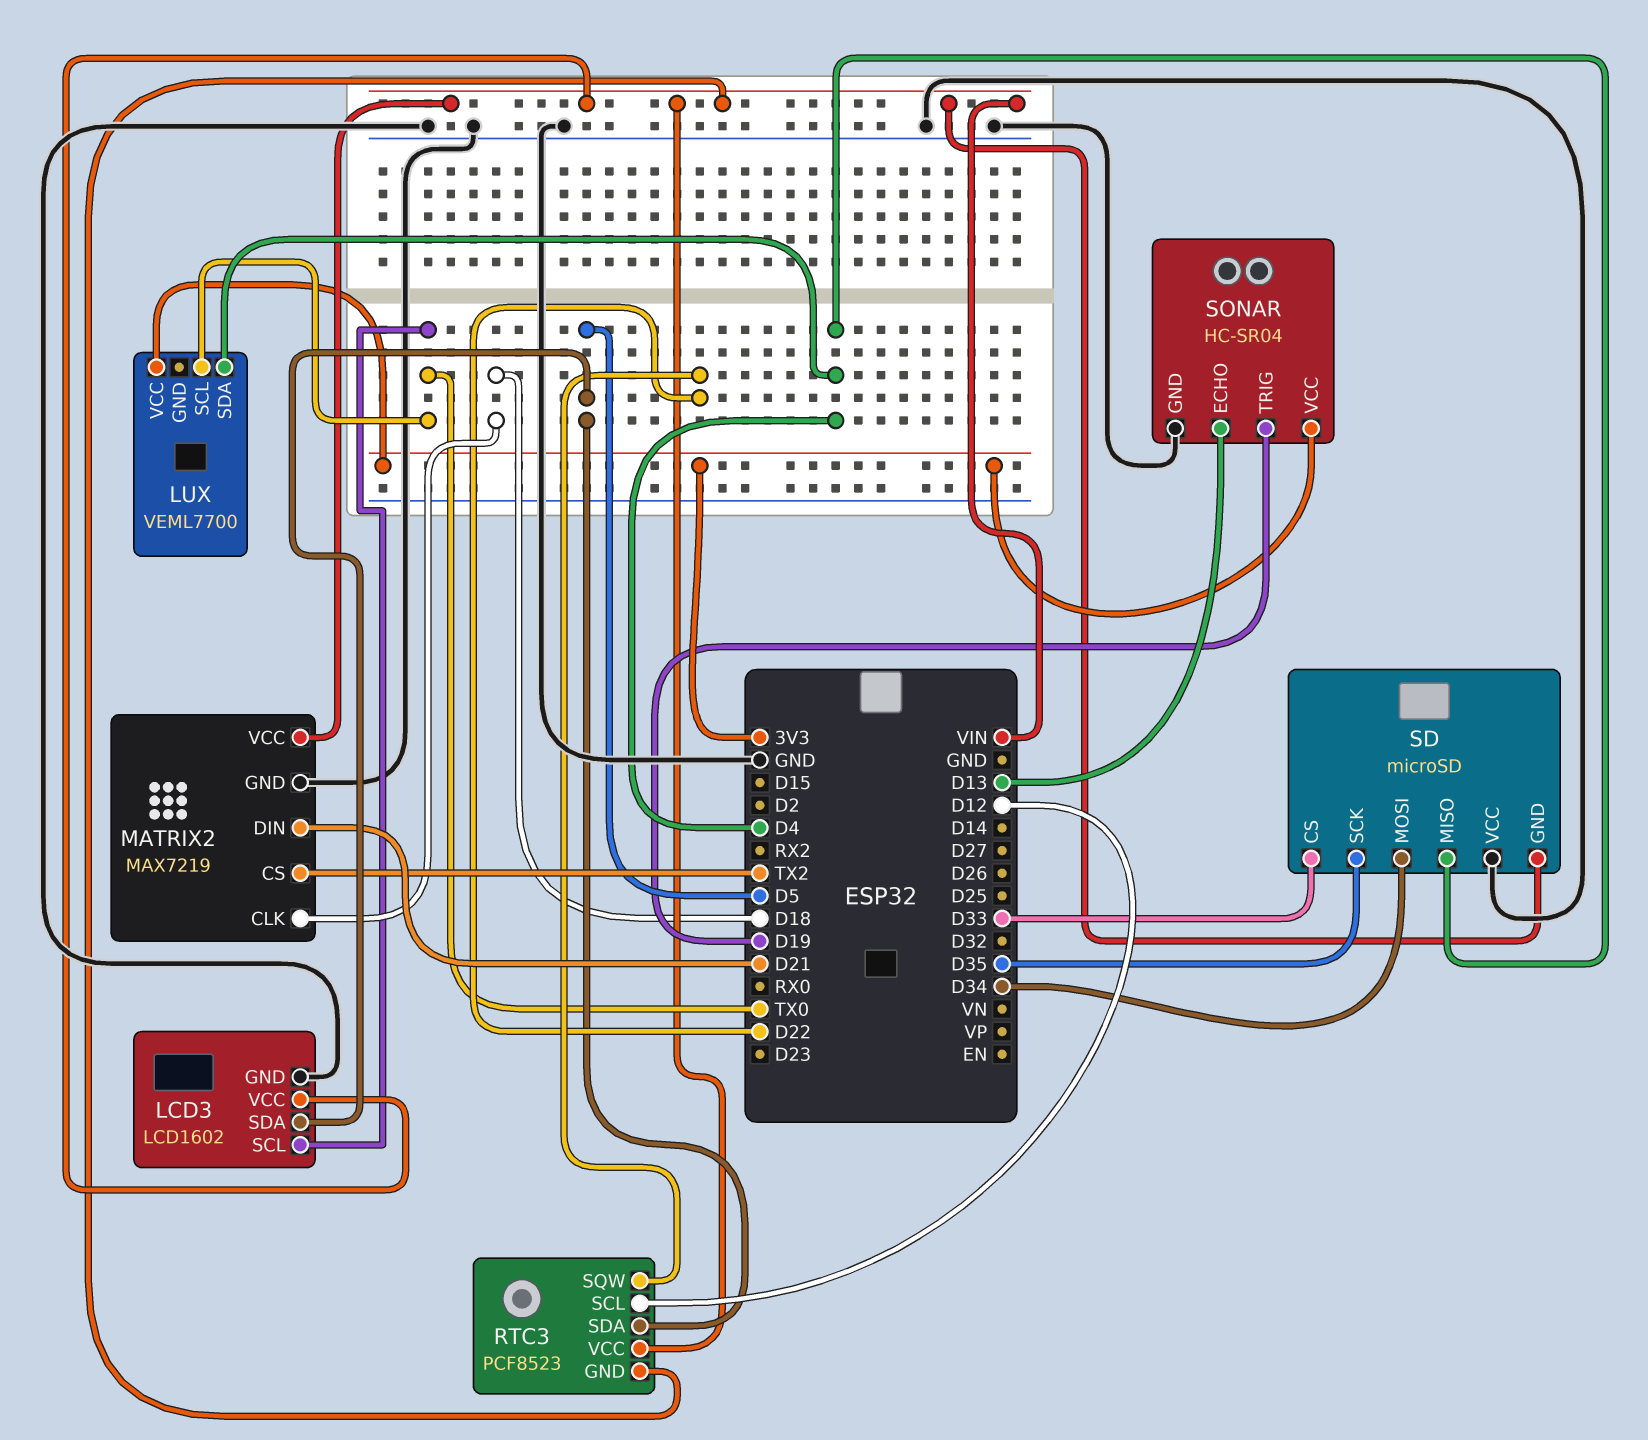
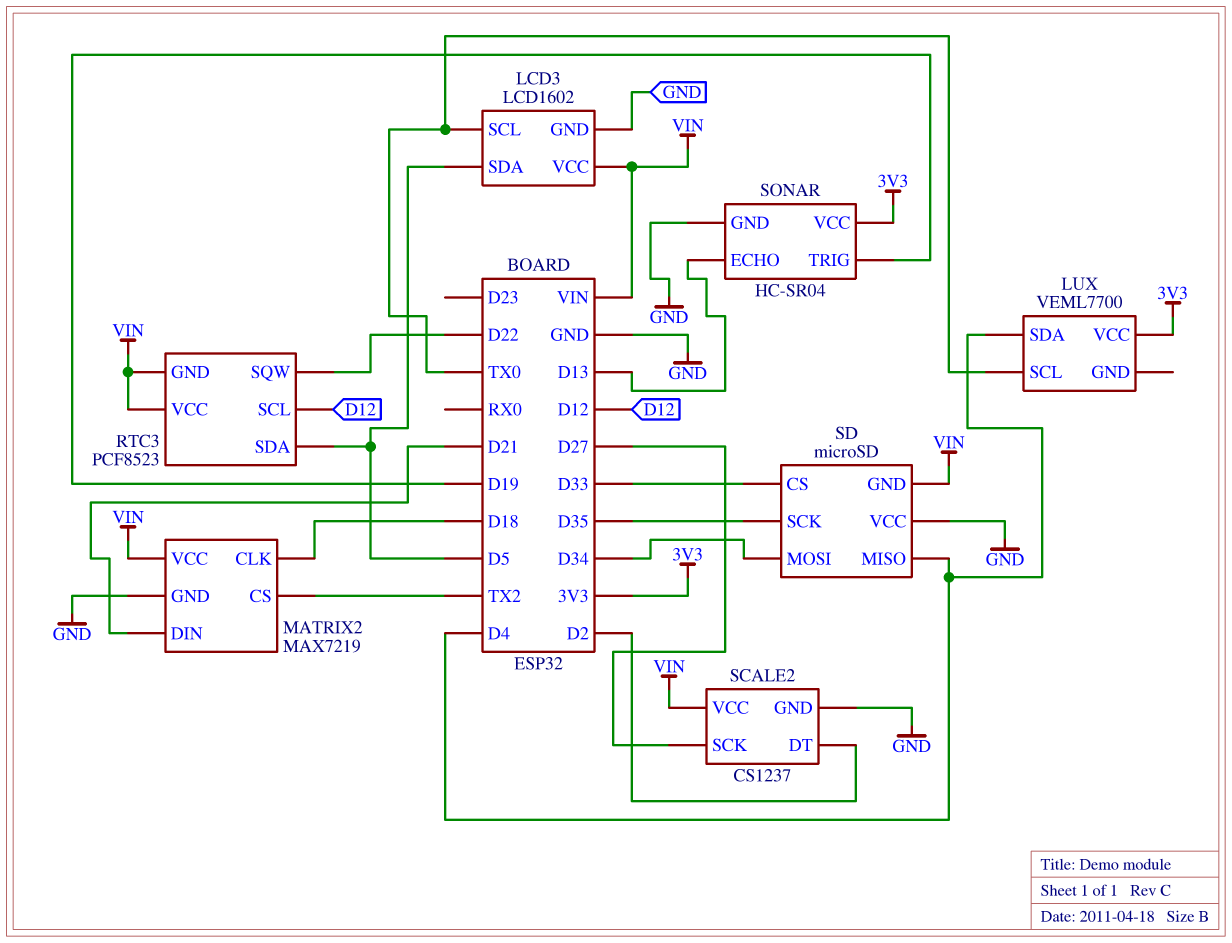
SCALE2: none -> CS1237
SCALE2 pin DT: none -> D2
SCALE2 pin GND: none -> GND
SCALE2 pin SCK: none -> D27
SCALE2 pin VCC: none -> VIN

